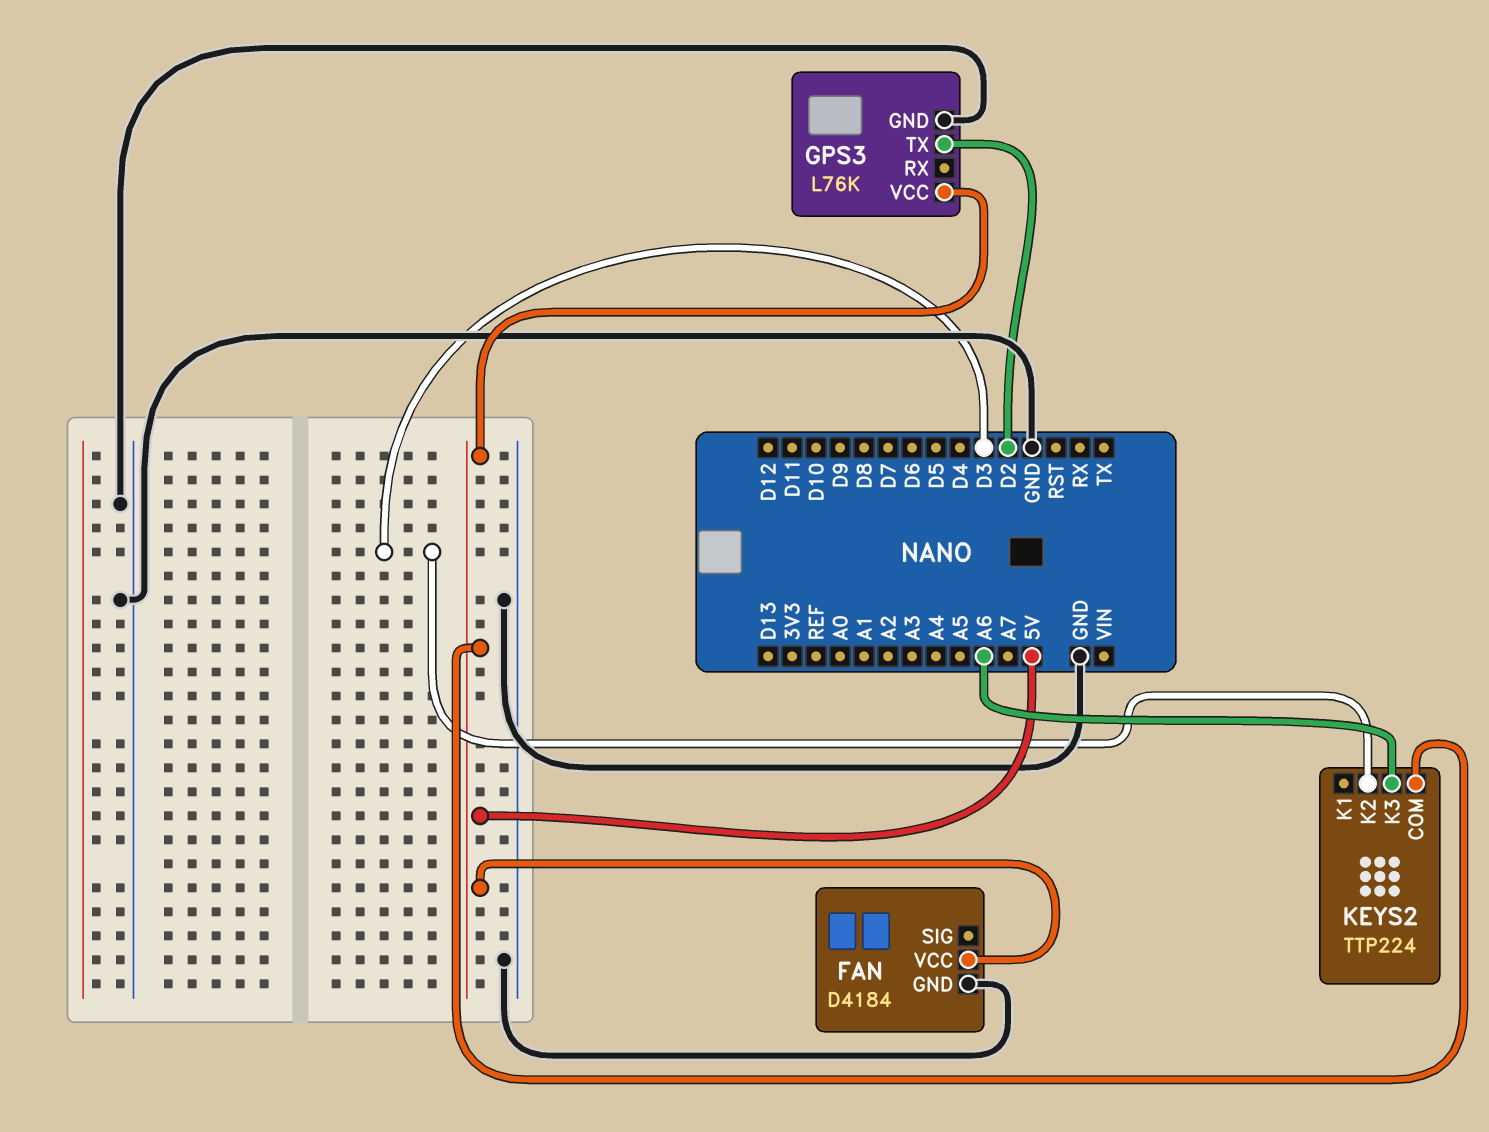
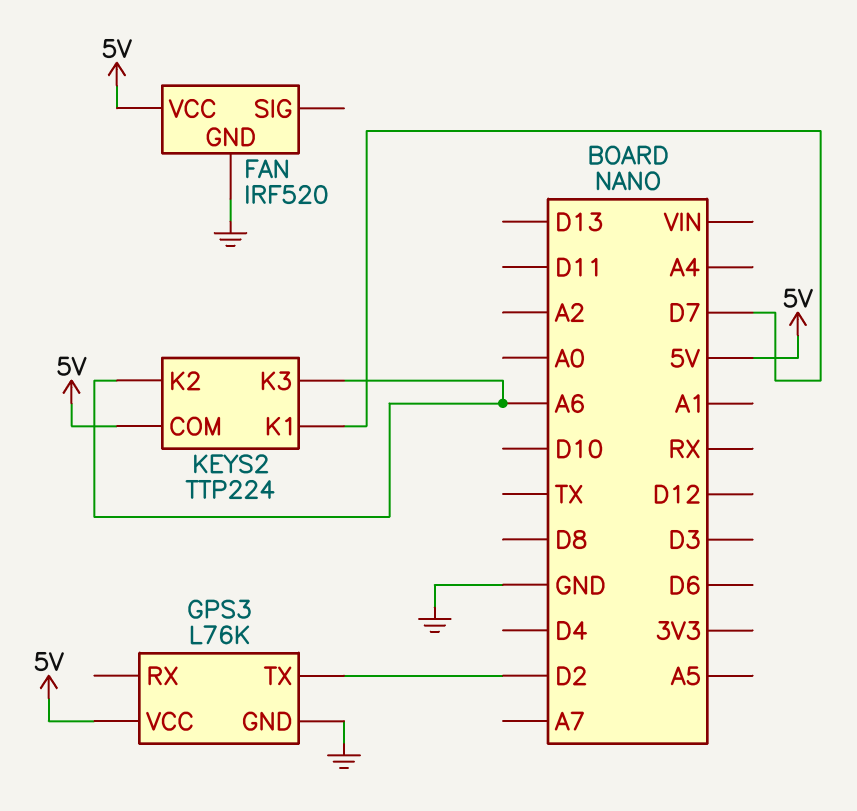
FAN: D4184 -> IRF520
KEYS2 pin K1: none -> D7
KEYS2 pin K2: D3 -> A6

